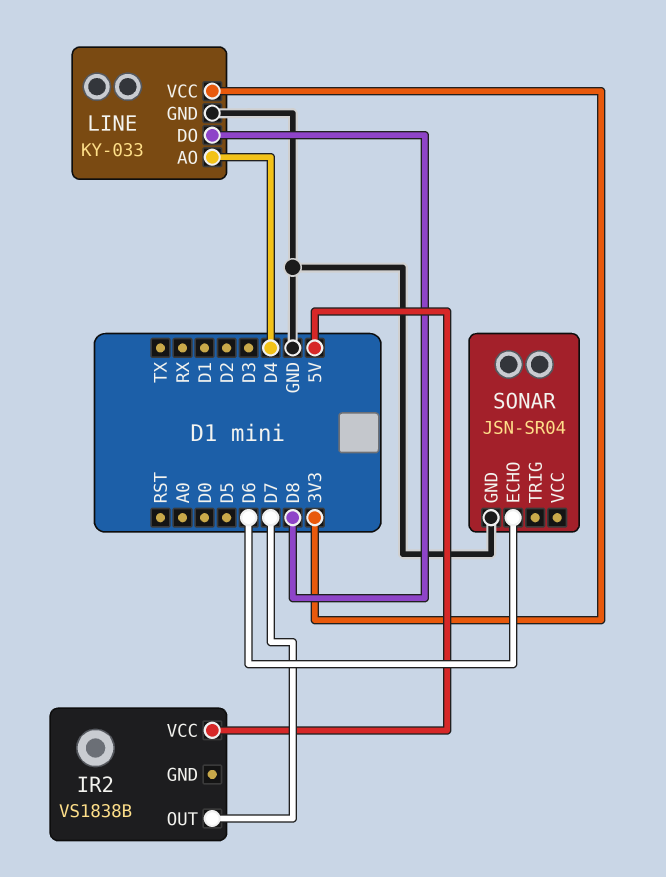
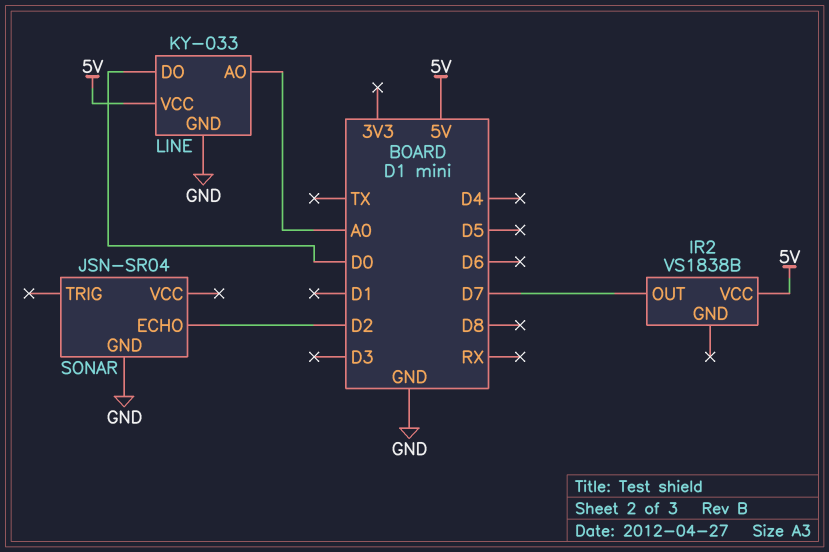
LINE pin AO: D4 -> A0
LINE pin DO: D8 -> D0
LINE pin VCC: 3V3 -> 5V
SONAR pin ECHO: D6 -> D2

